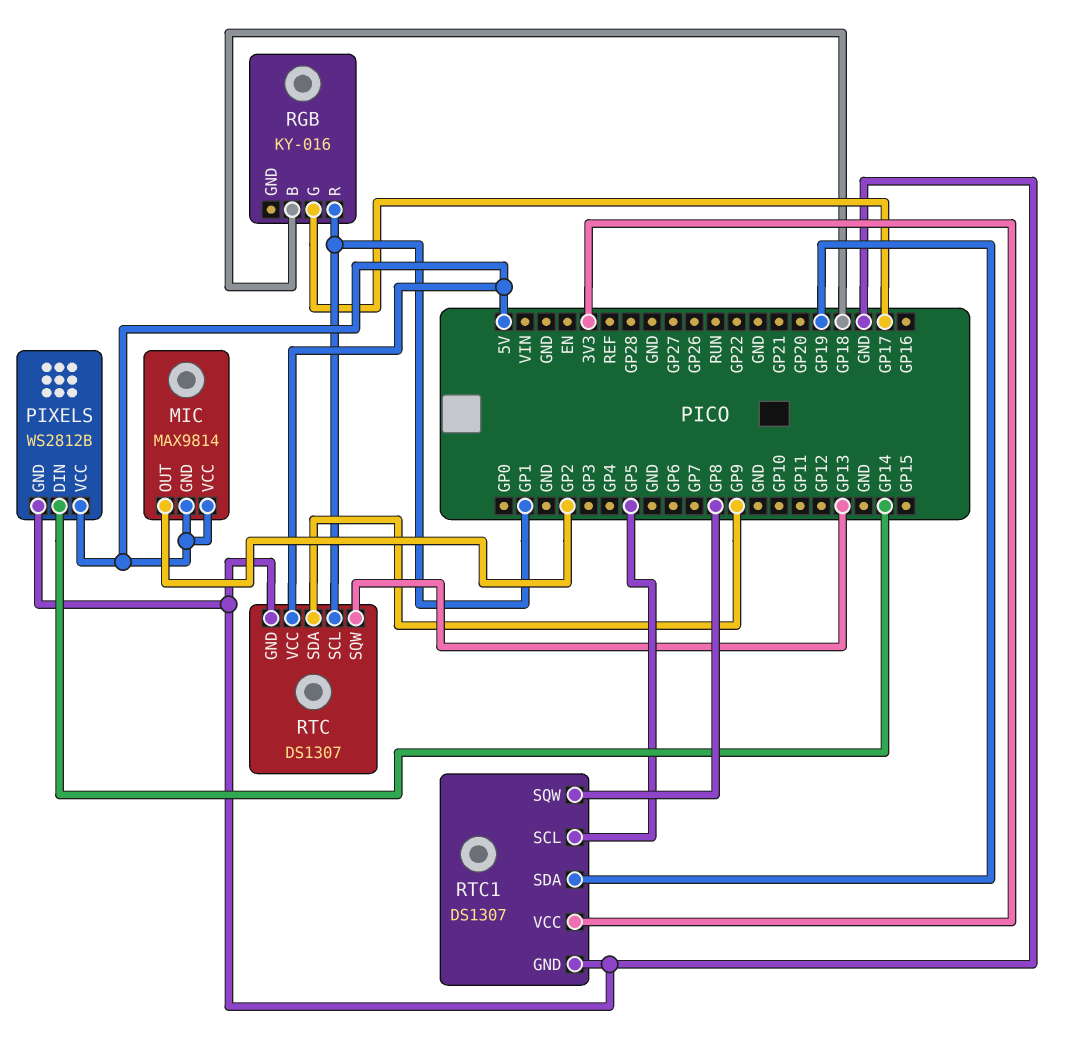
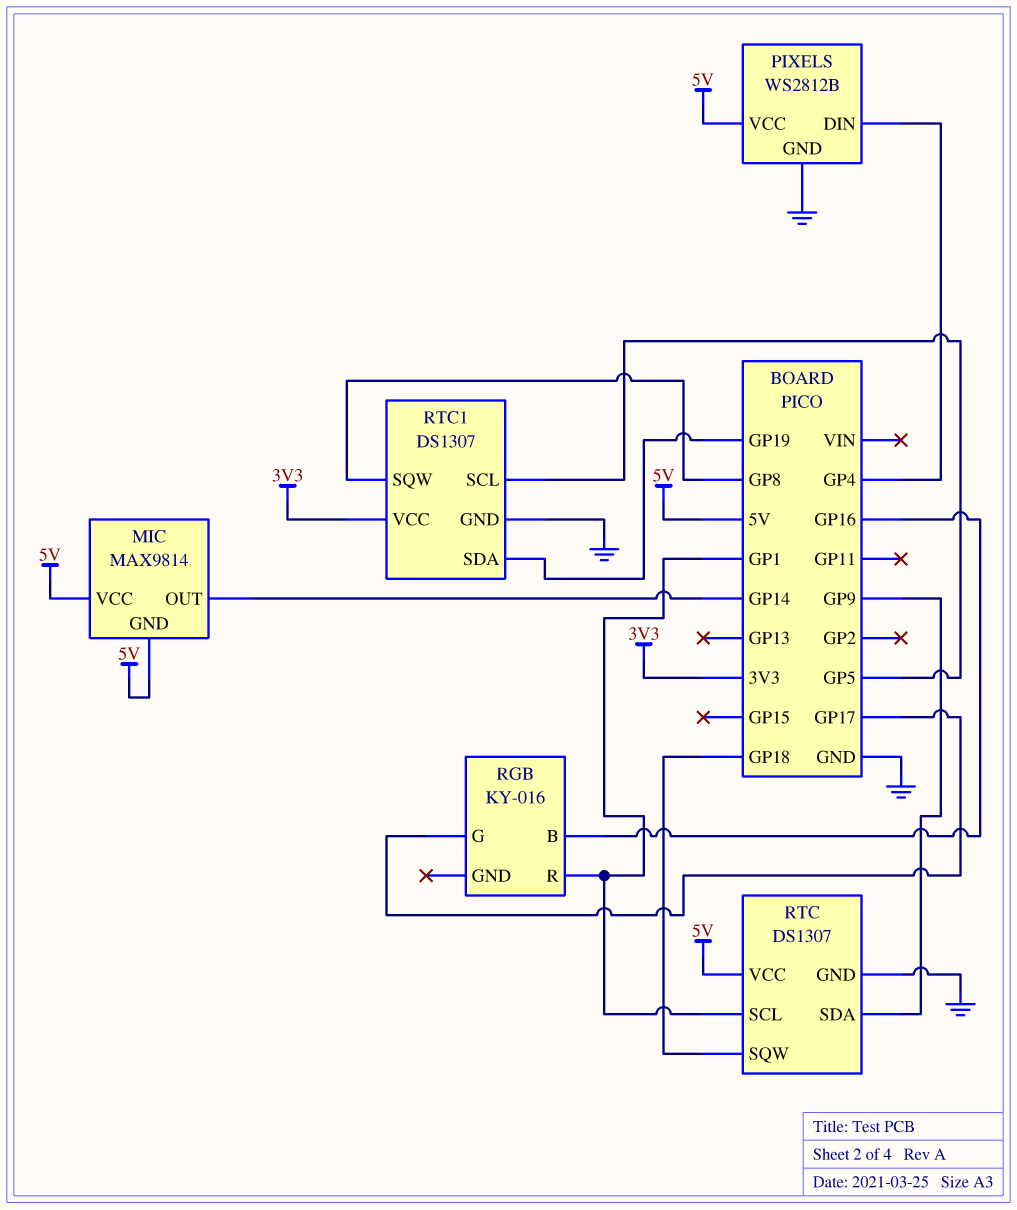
MIC pin OUT: GP2 -> GP14
PIXELS pin DIN: GP14 -> GP4
RGB pin B: GP18 -> GP16
RTC pin SQW: GP13 -> GP18

